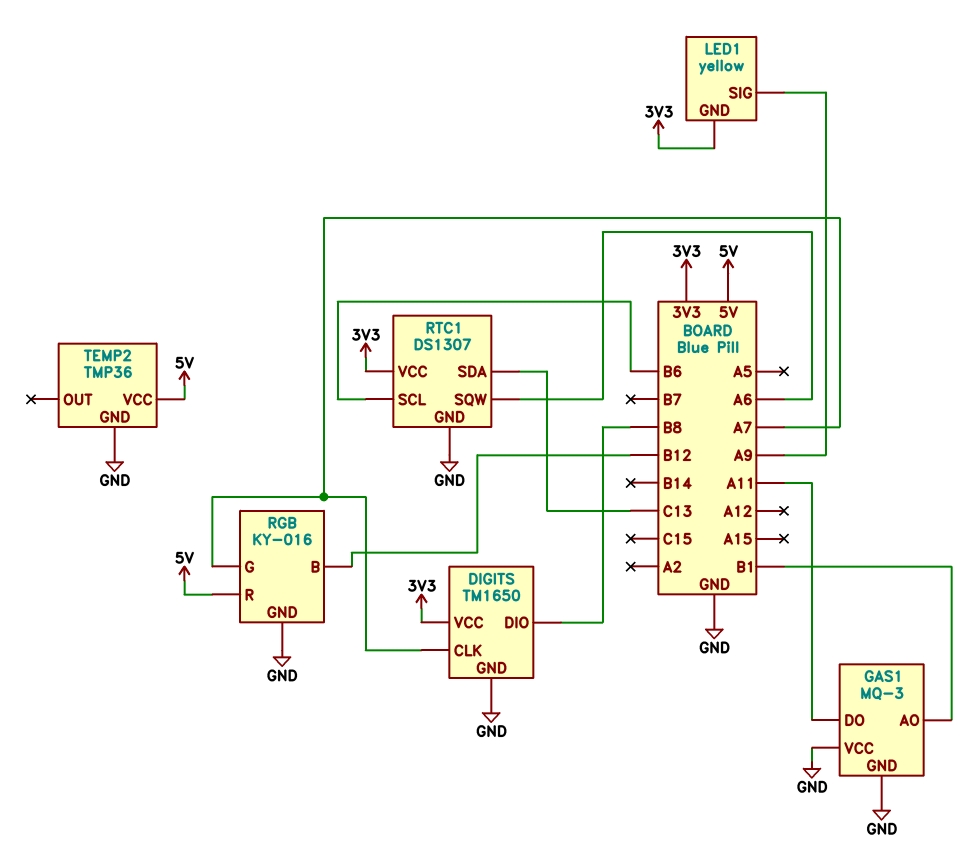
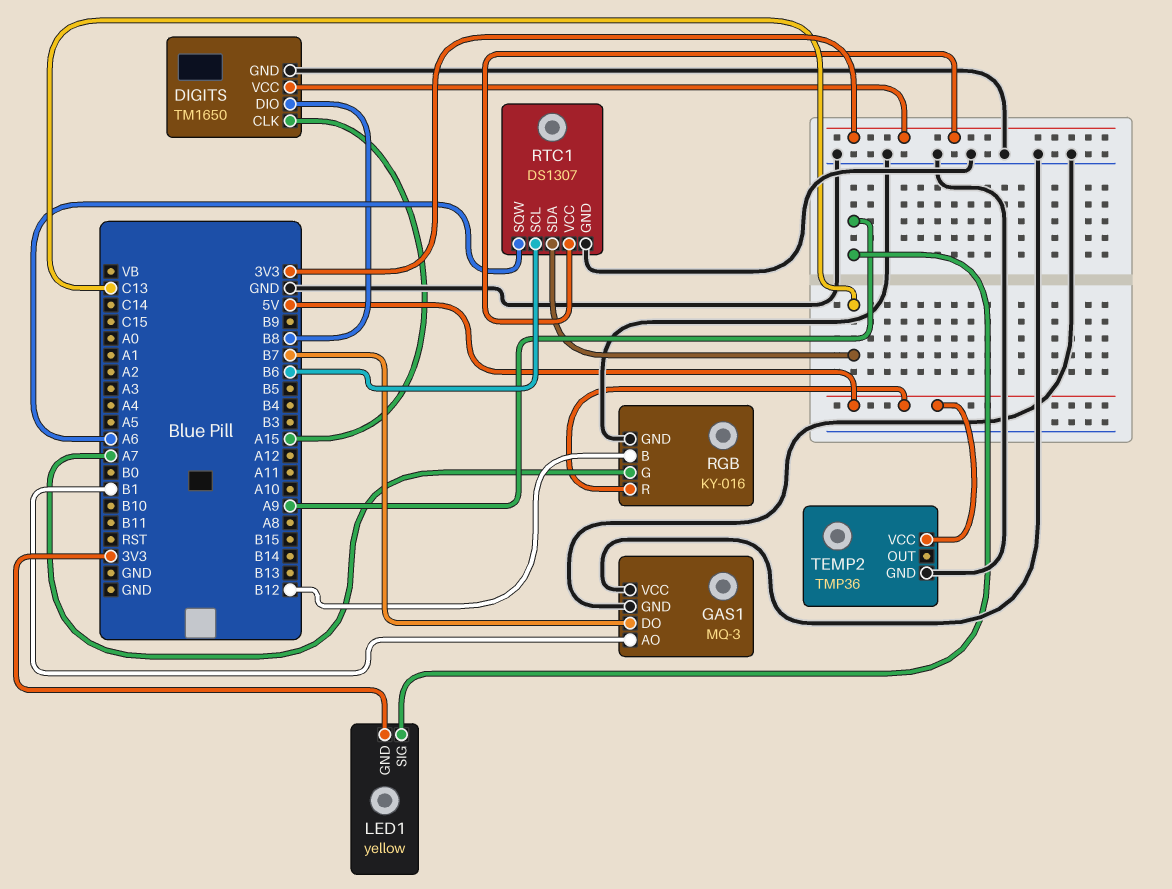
DIGITS pin CLK: A7 -> A15
GAS1 pin DO: A11 -> B7

